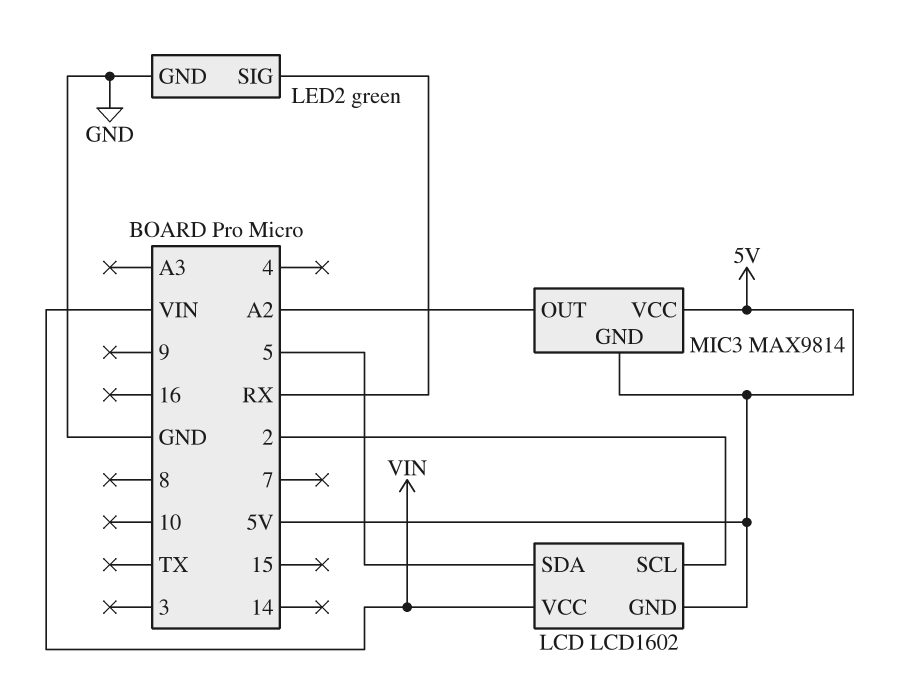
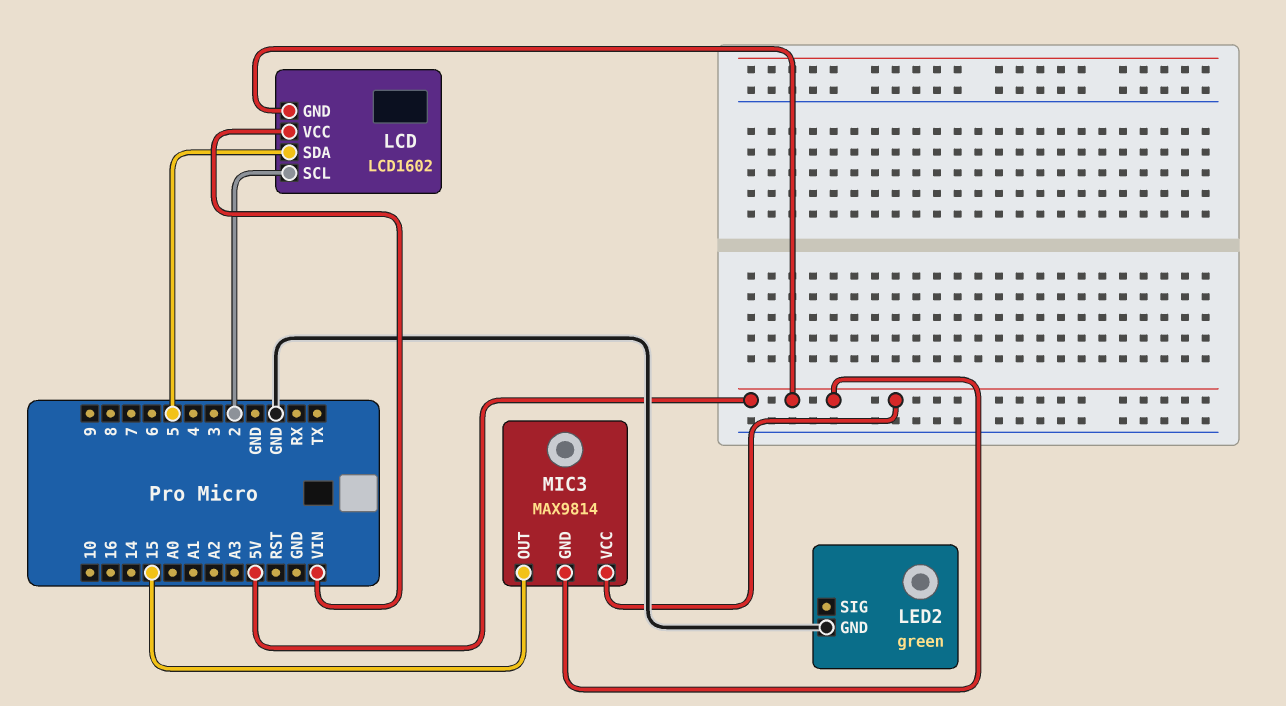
LED2 pin SIG: RX -> none
MIC3 pin OUT: A2 -> 15

